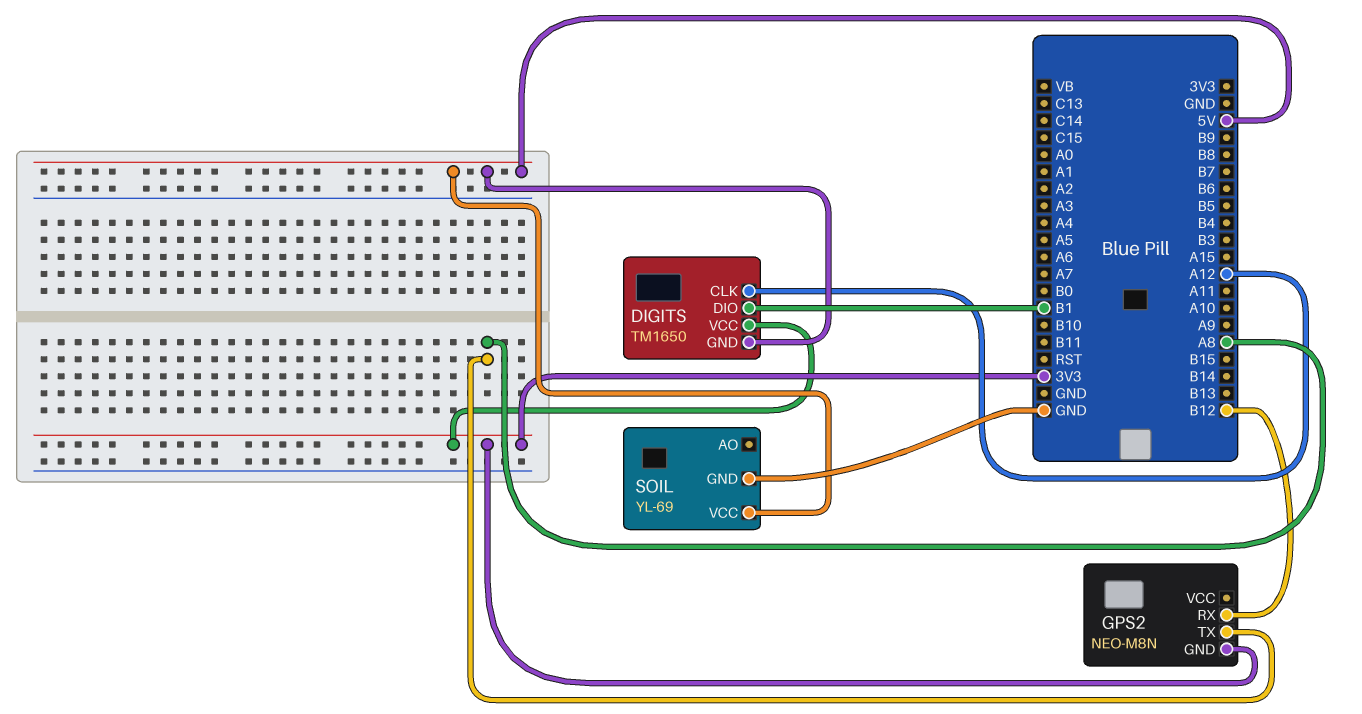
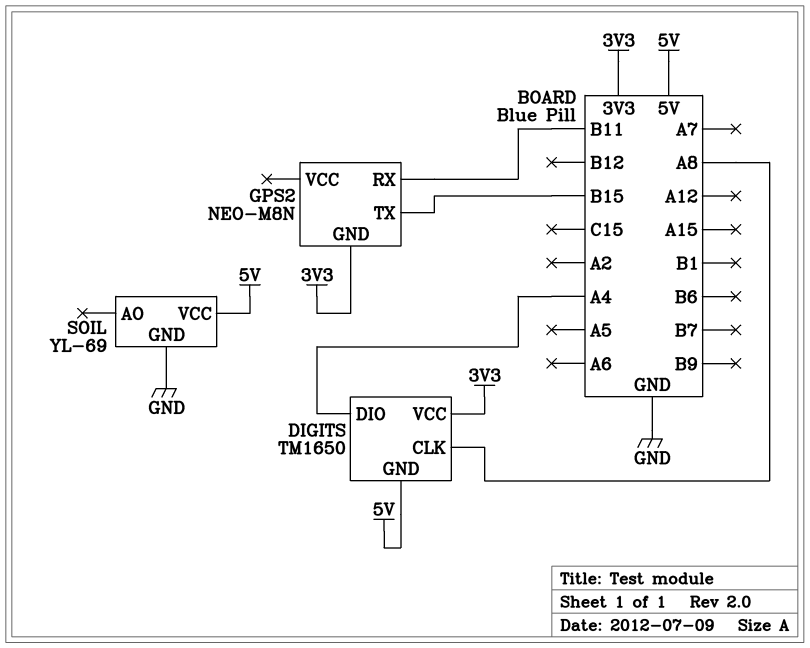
DIGITS pin CLK: A12 -> A8
DIGITS pin DIO: B1 -> A4
GPS2 pin RX: B12 -> B11
GPS2 pin TX: A8 -> B15

